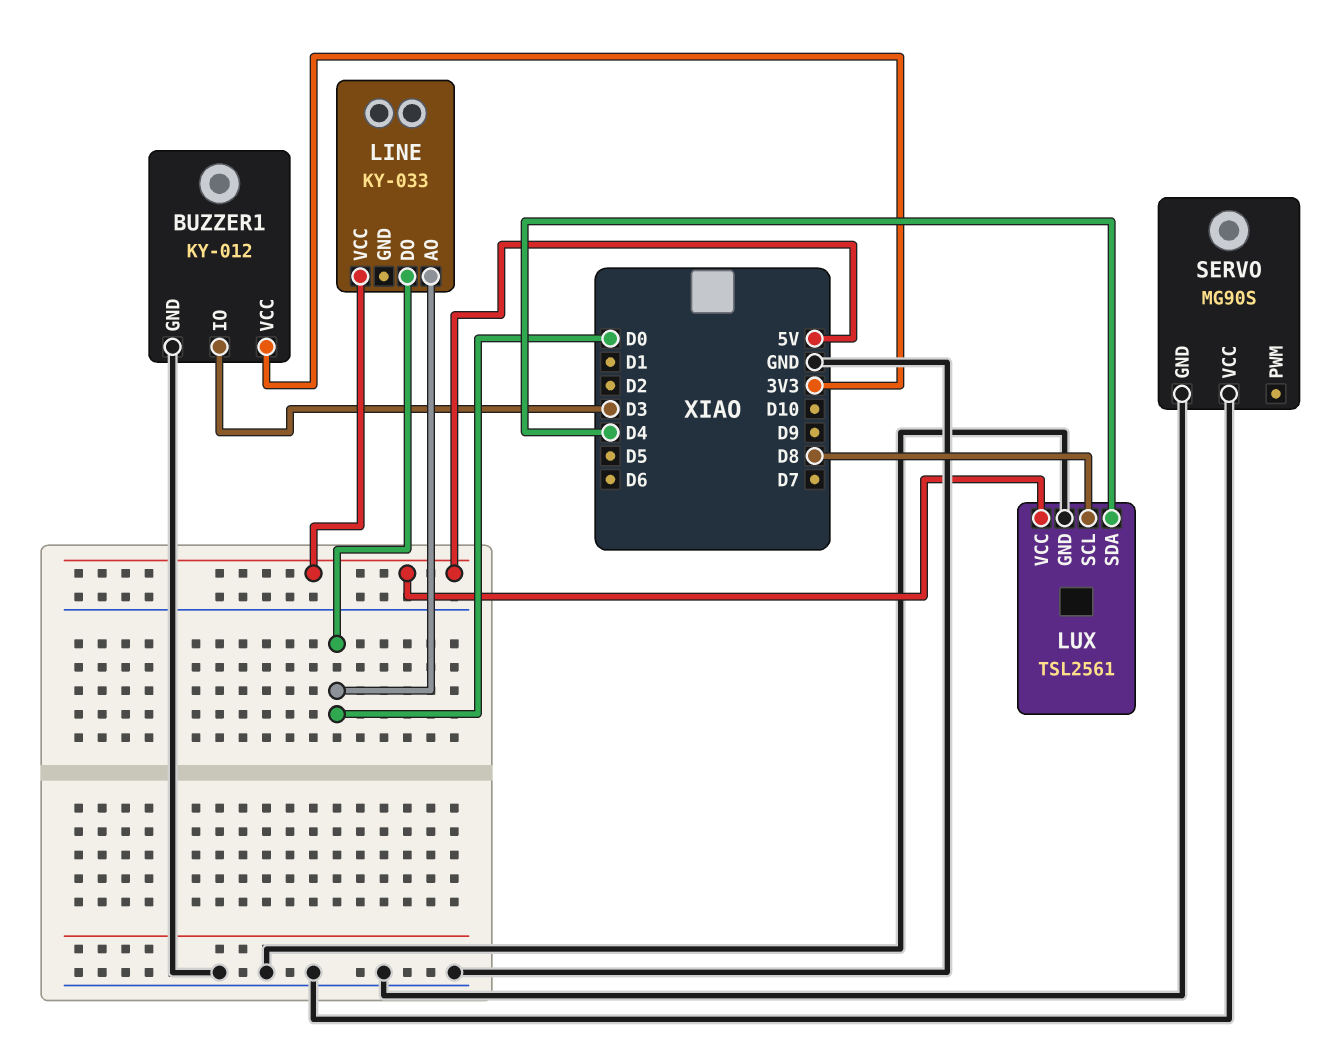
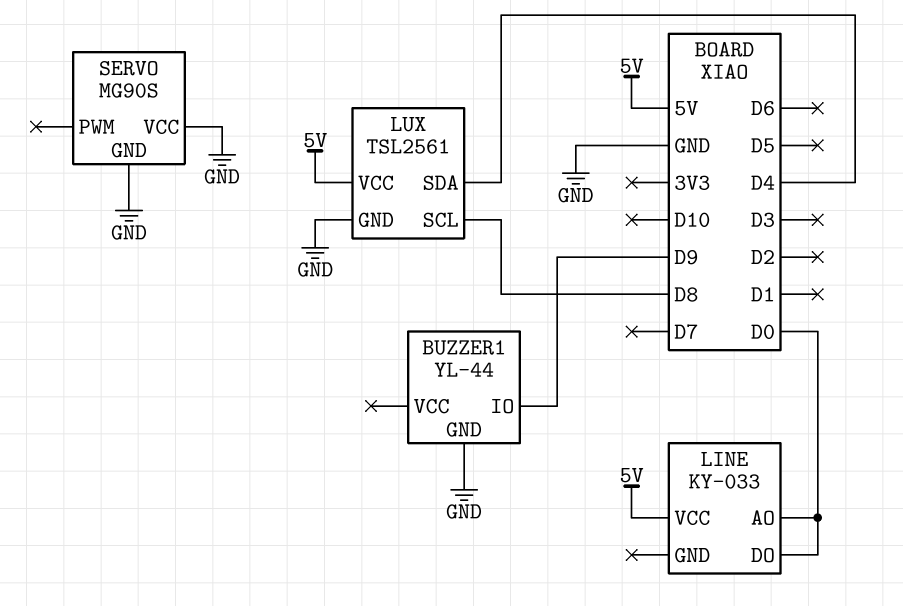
BUZZER1: KY-012 -> YL-44
BUZZER1 pin IO: D3 -> D9
BUZZER1 pin VCC: 3V3 -> none

